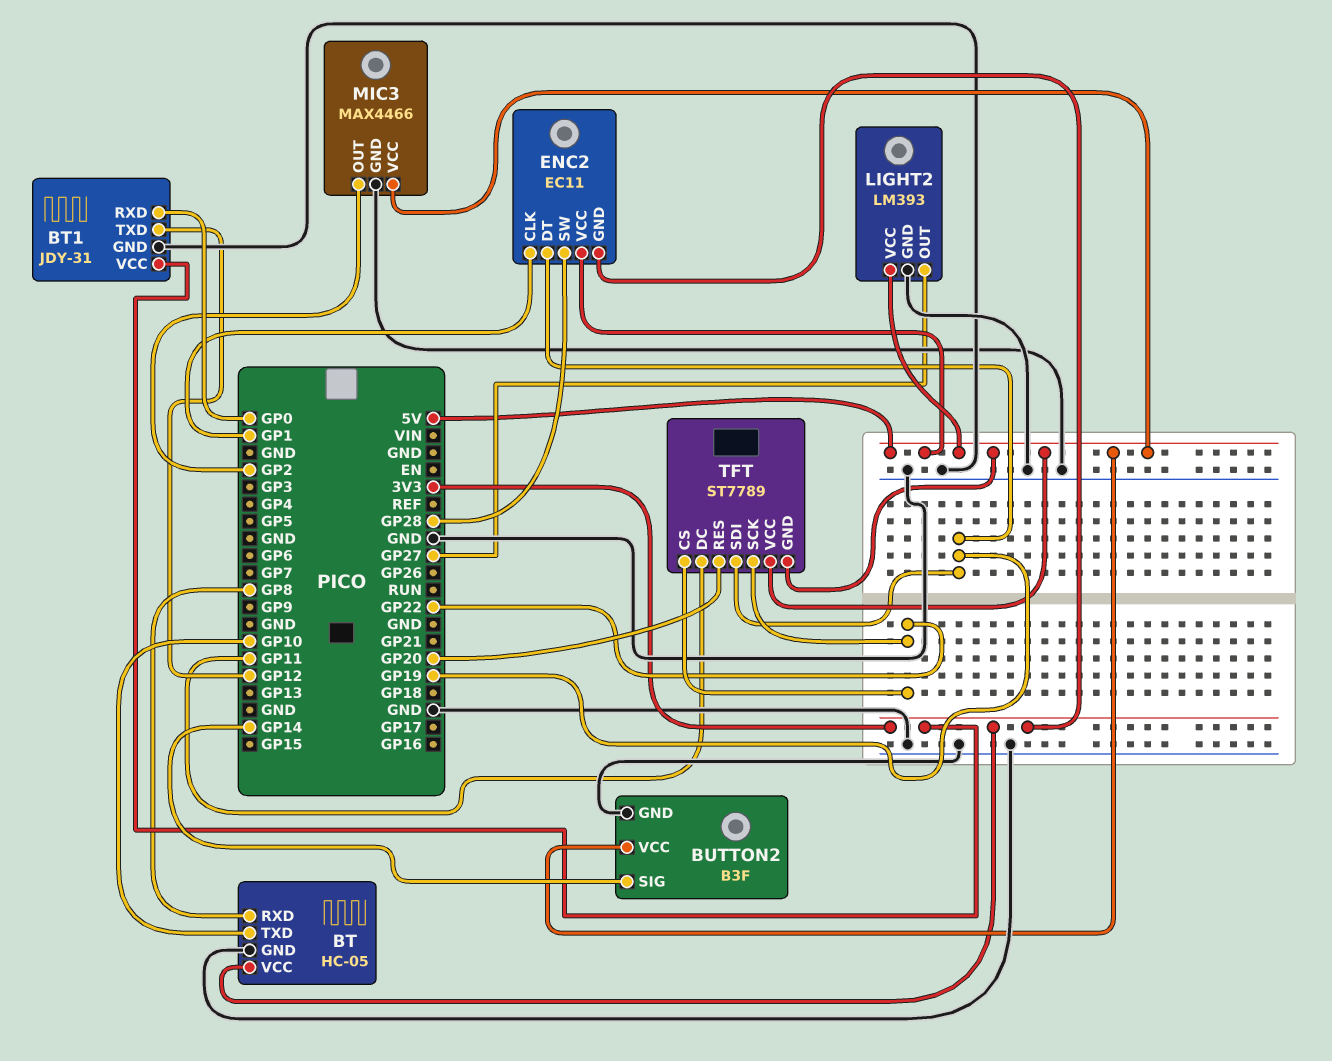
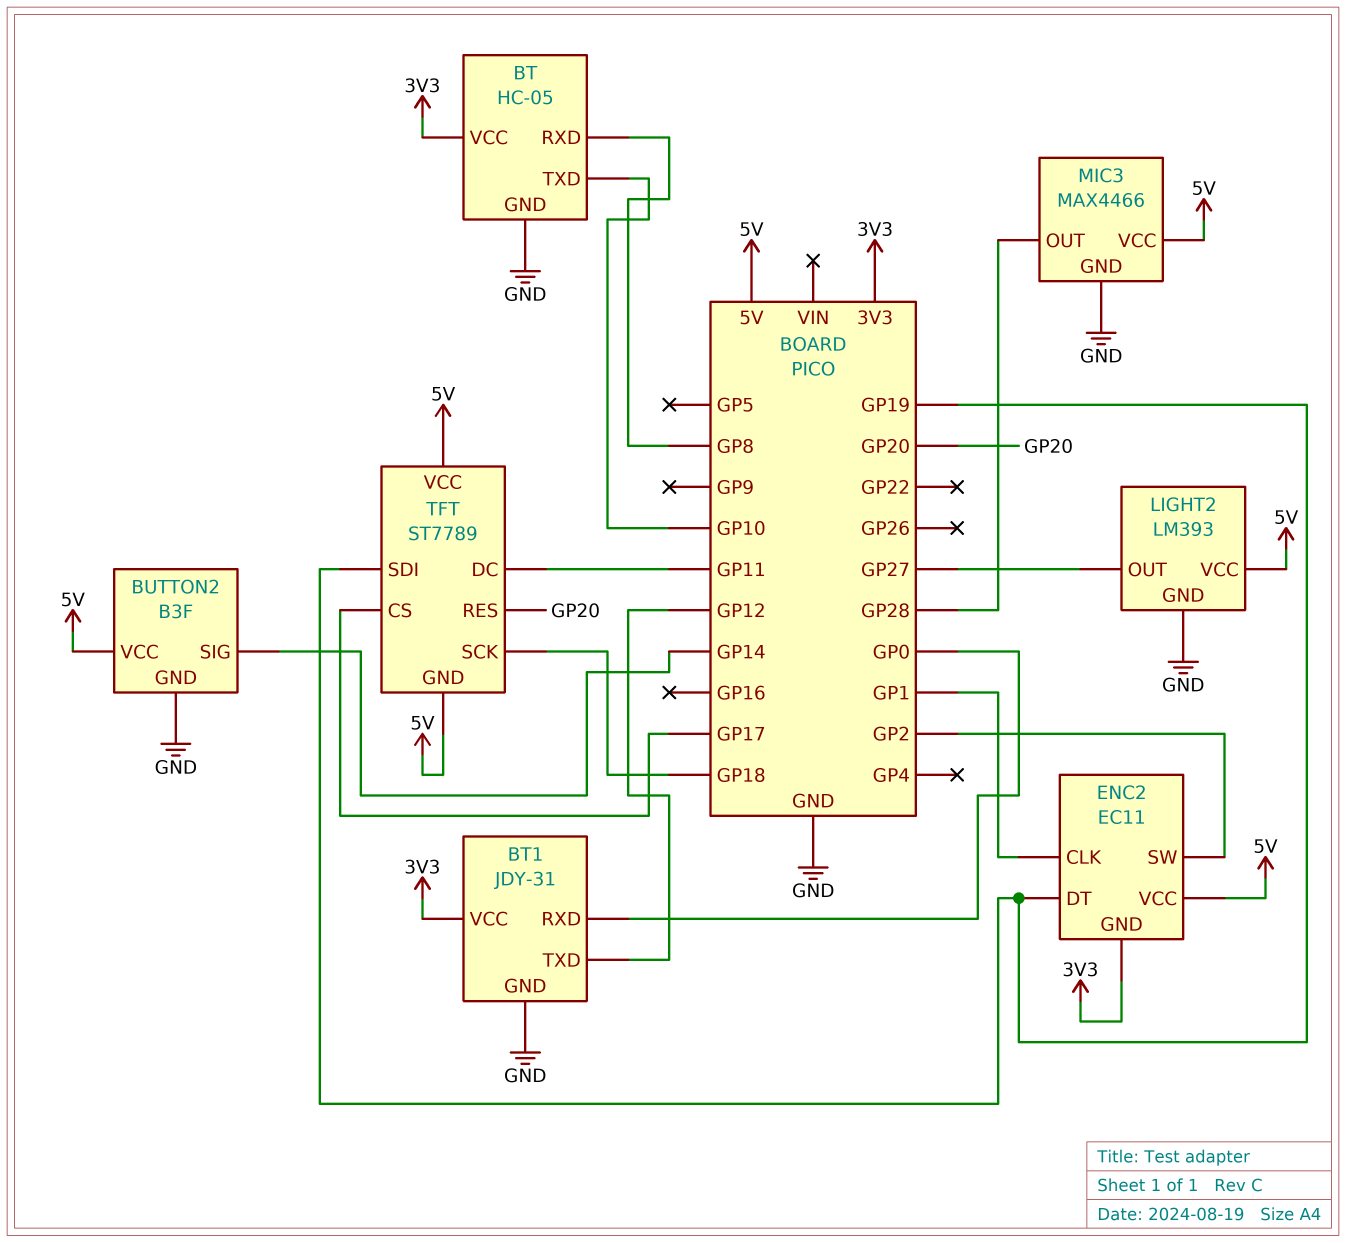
ENC2 pin SW: GP28 -> GP2
MIC3 pin OUT: GP2 -> GP28
TFT pin CS: GP22 -> GP17
TFT pin SCK: GP22 -> GP18

